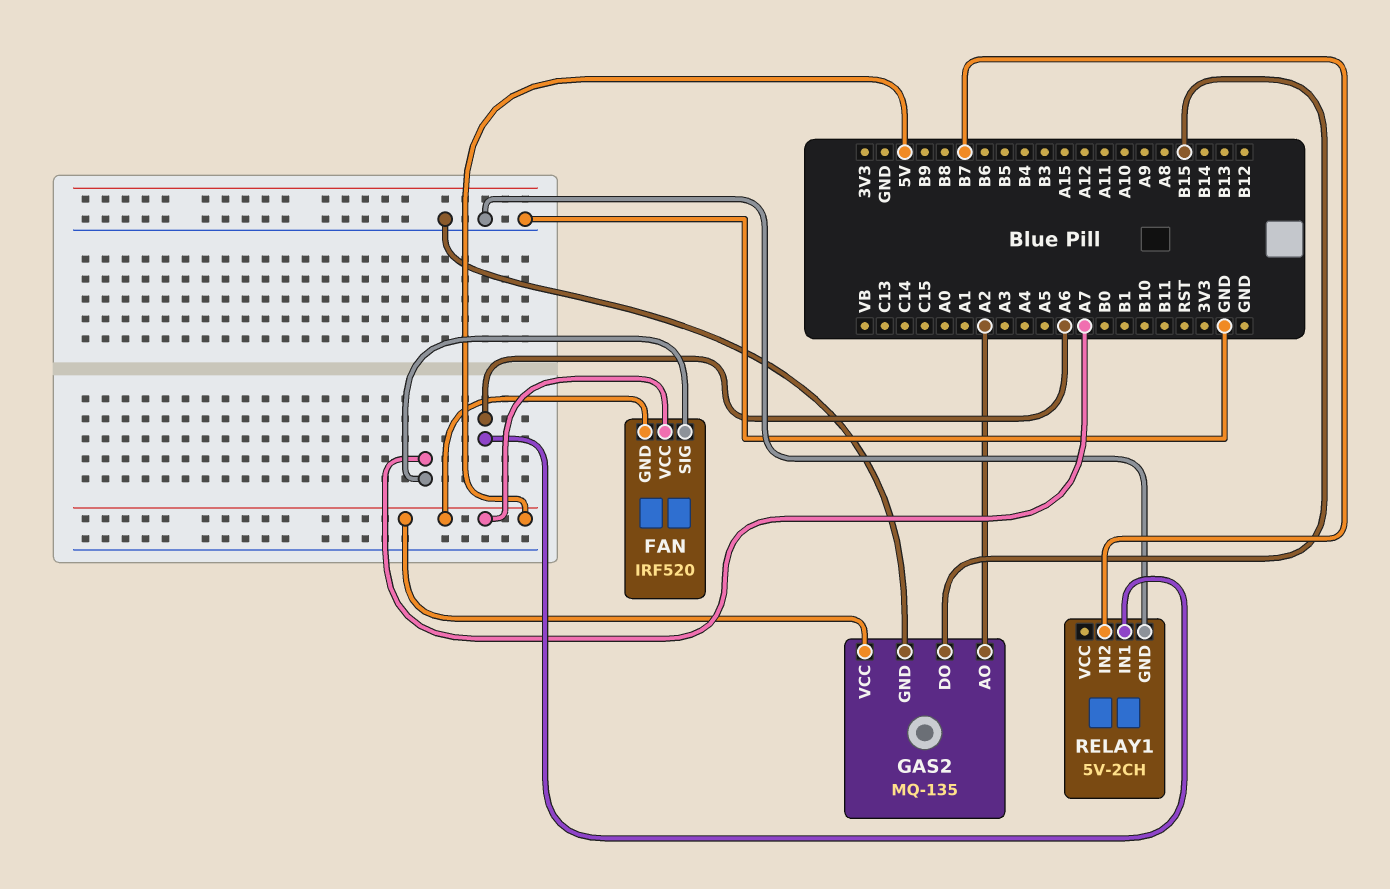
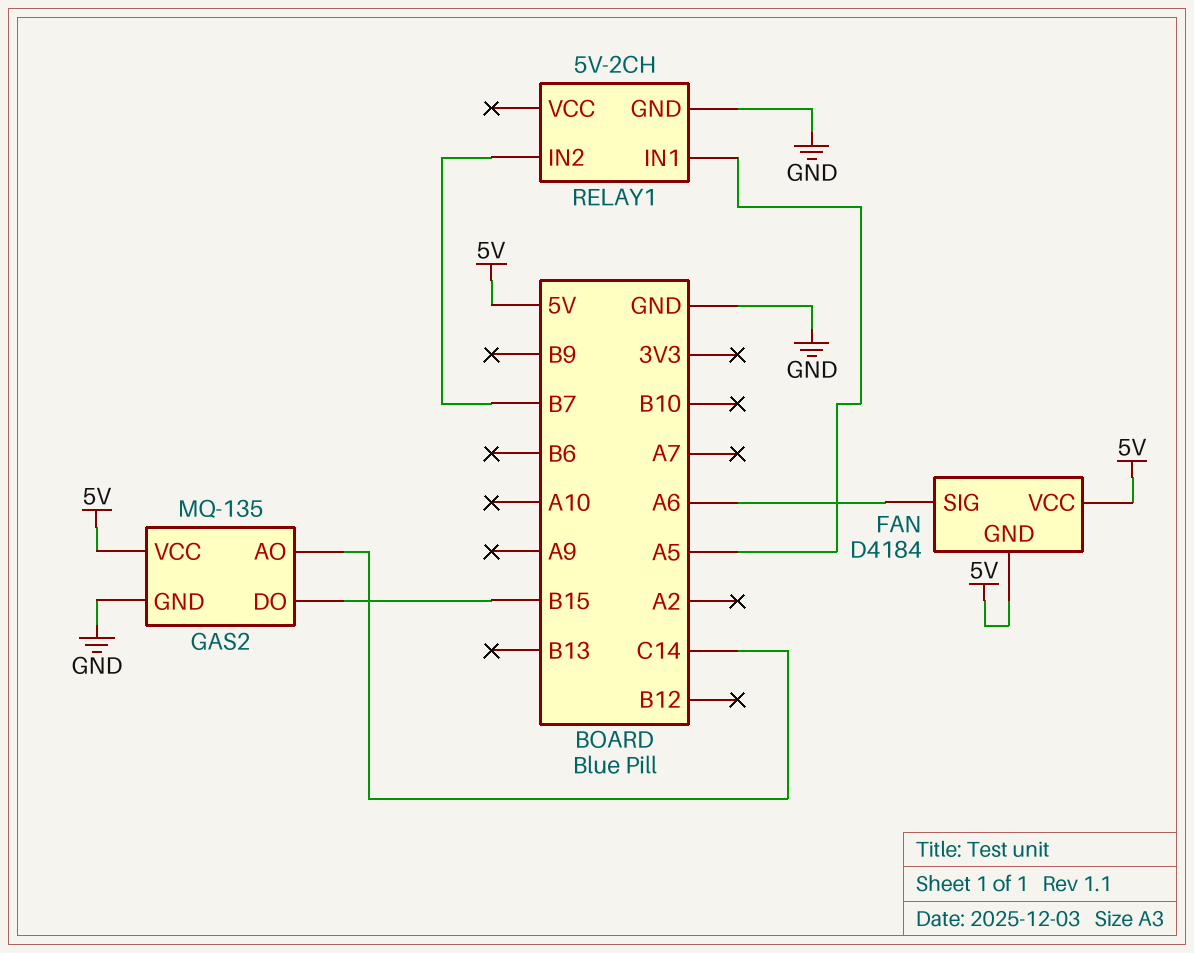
FAN: IRF520 -> D4184
FAN pin SIG: A7 -> A6
GAS2 pin AO: A2 -> C14
RELAY1 pin IN1: A6 -> A5

